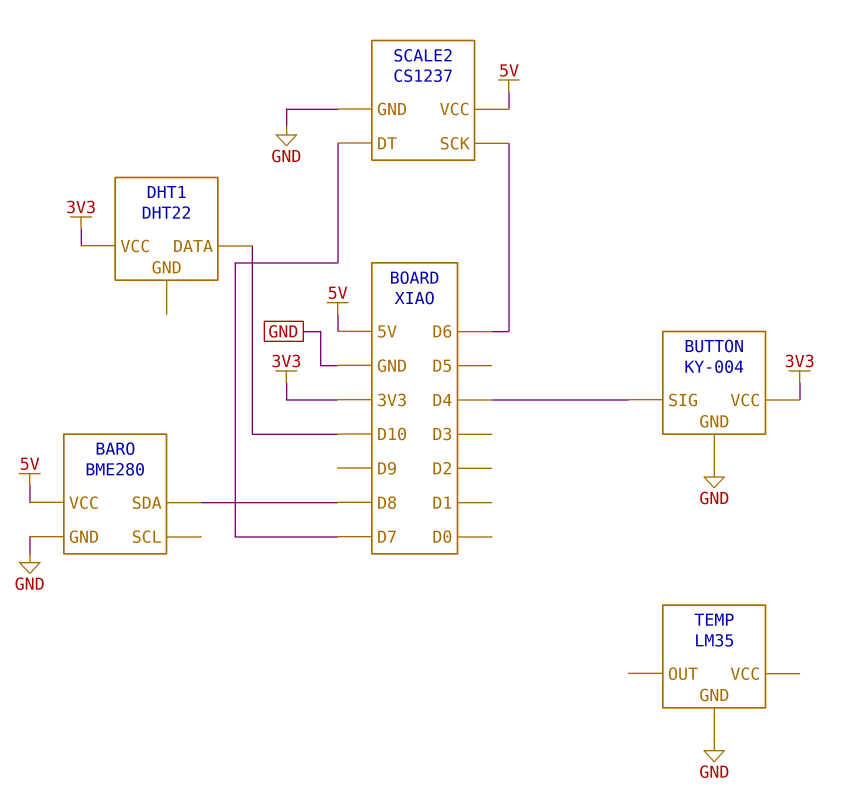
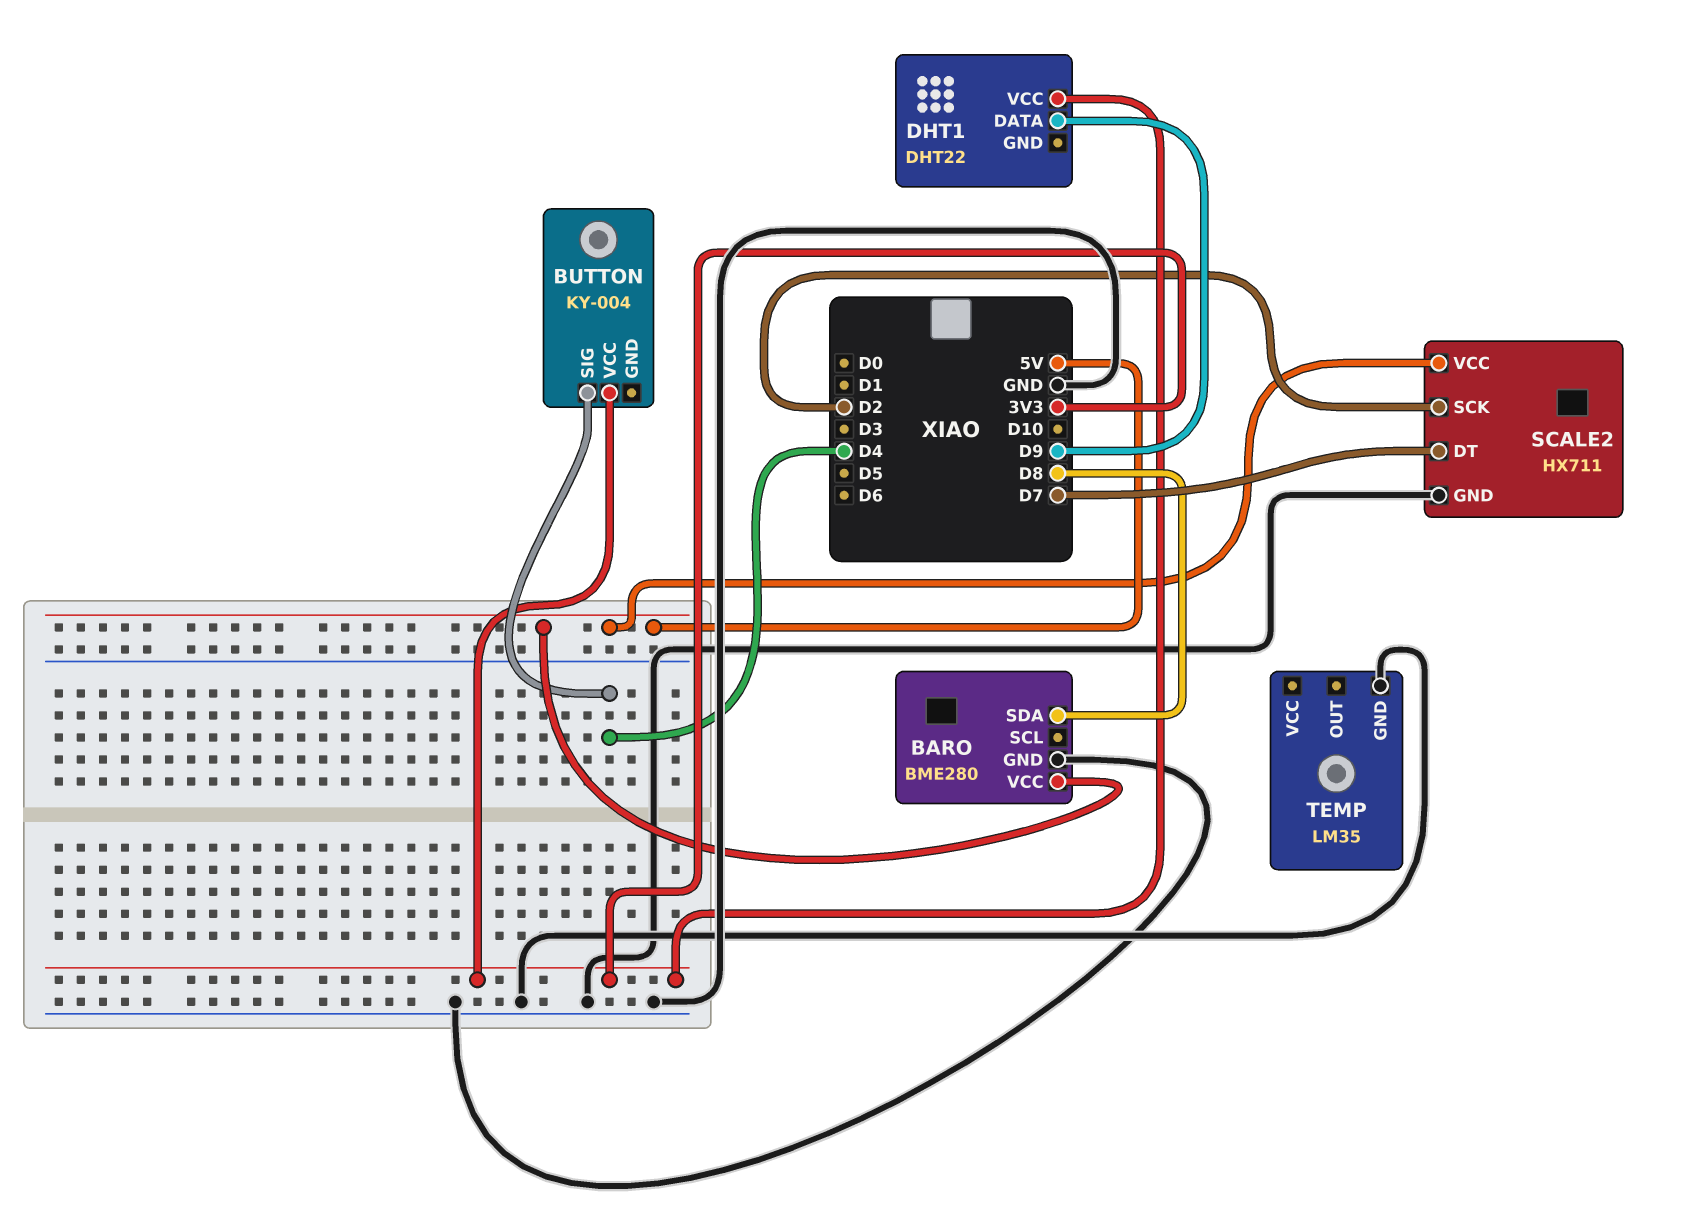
BUTTON pin GND: GND -> none
DHT1 pin DATA: D10 -> D9
SCALE2: CS1237 -> HX711
SCALE2 pin SCK: D6 -> D2

